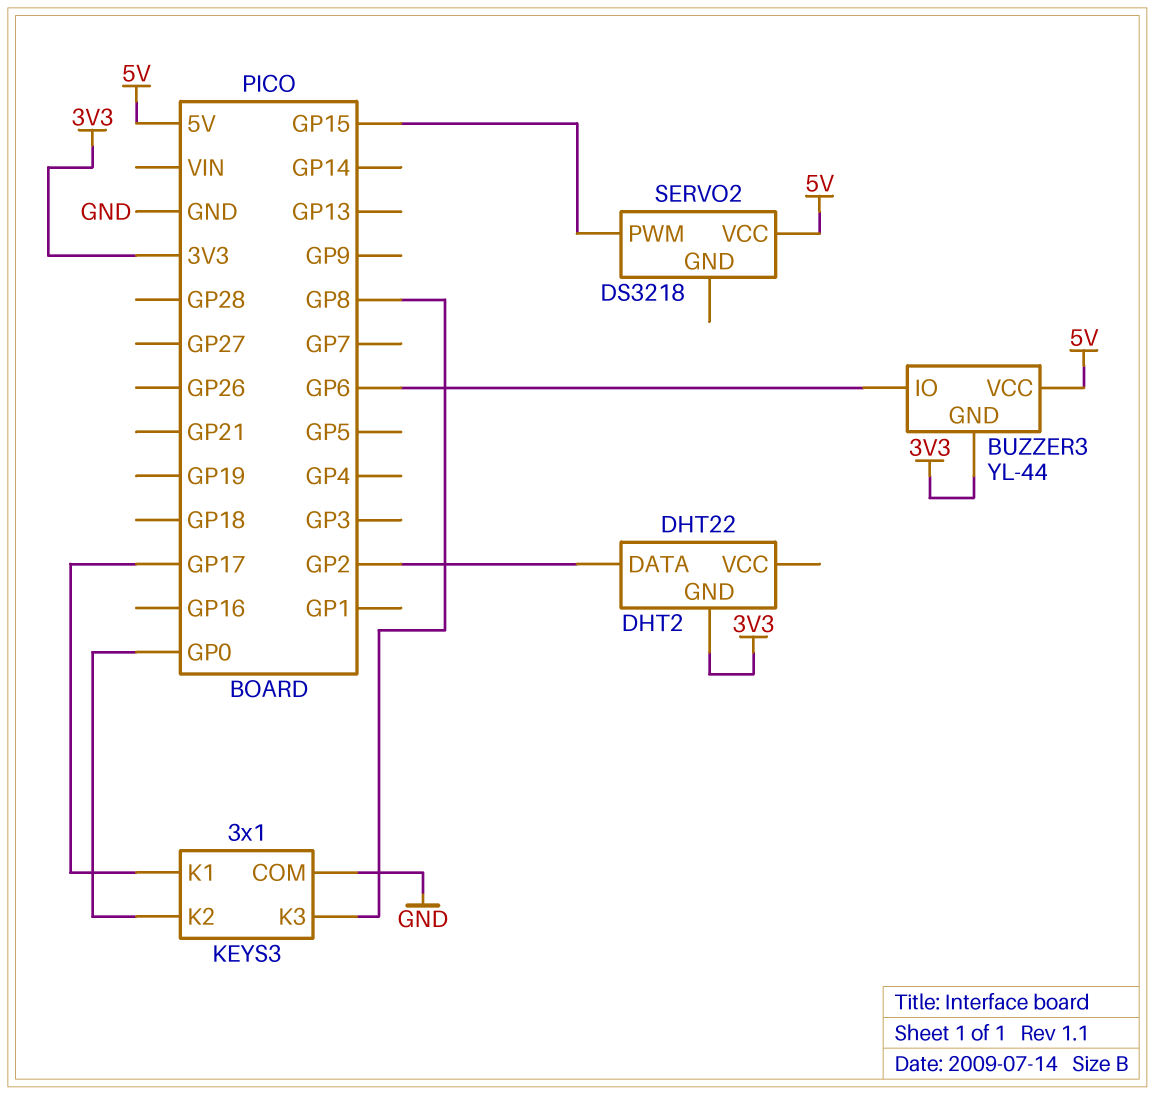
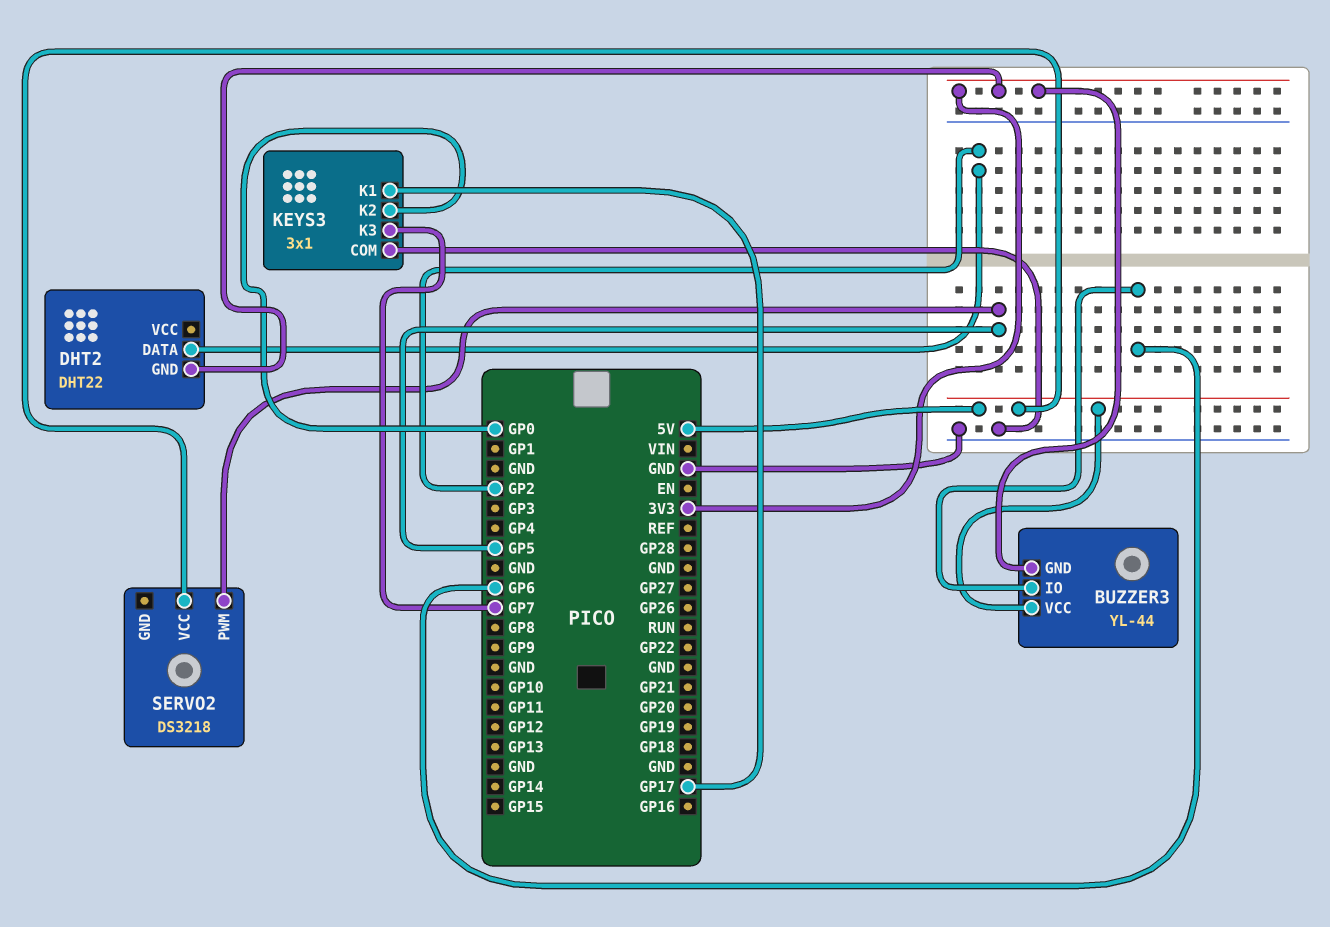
KEYS3 pin K3: GP8 -> GP7
SERVO2 pin PWM: GP15 -> GP5

